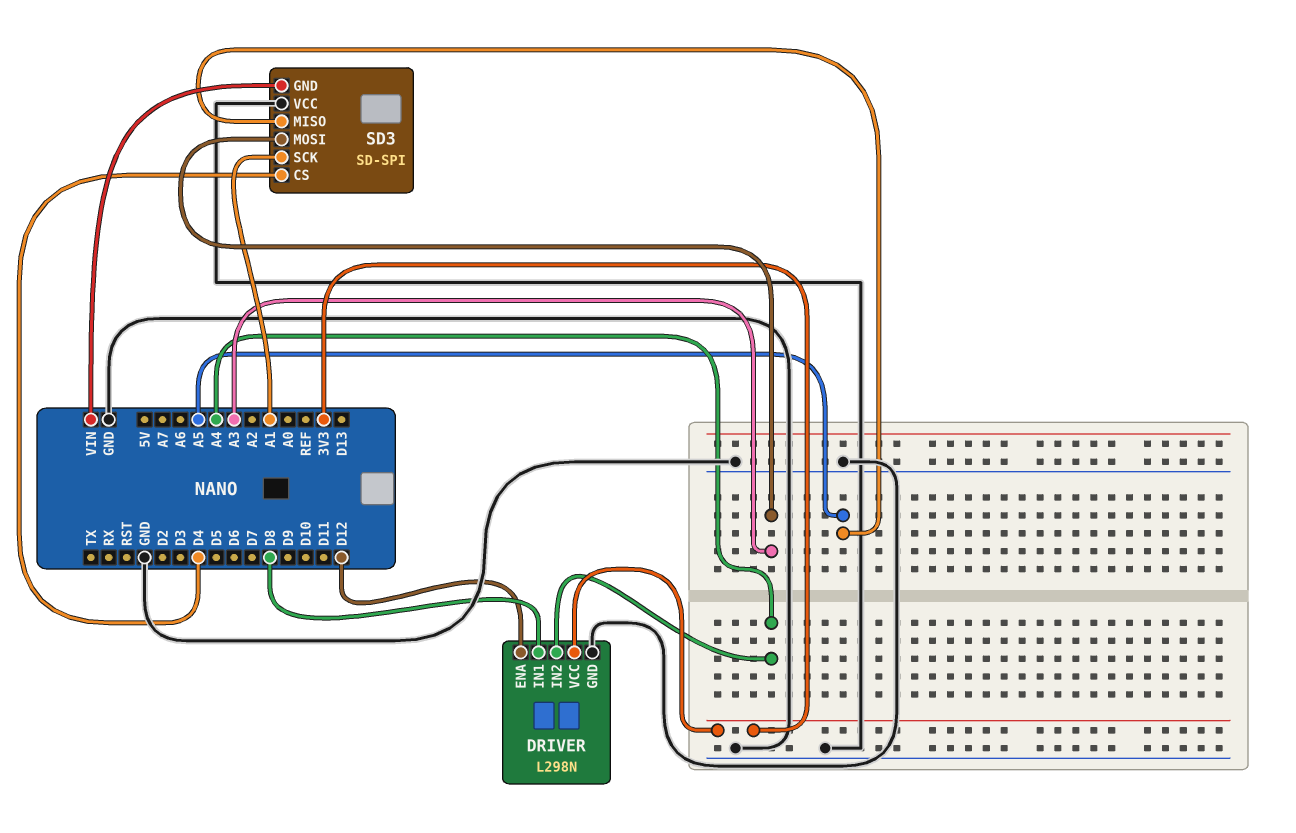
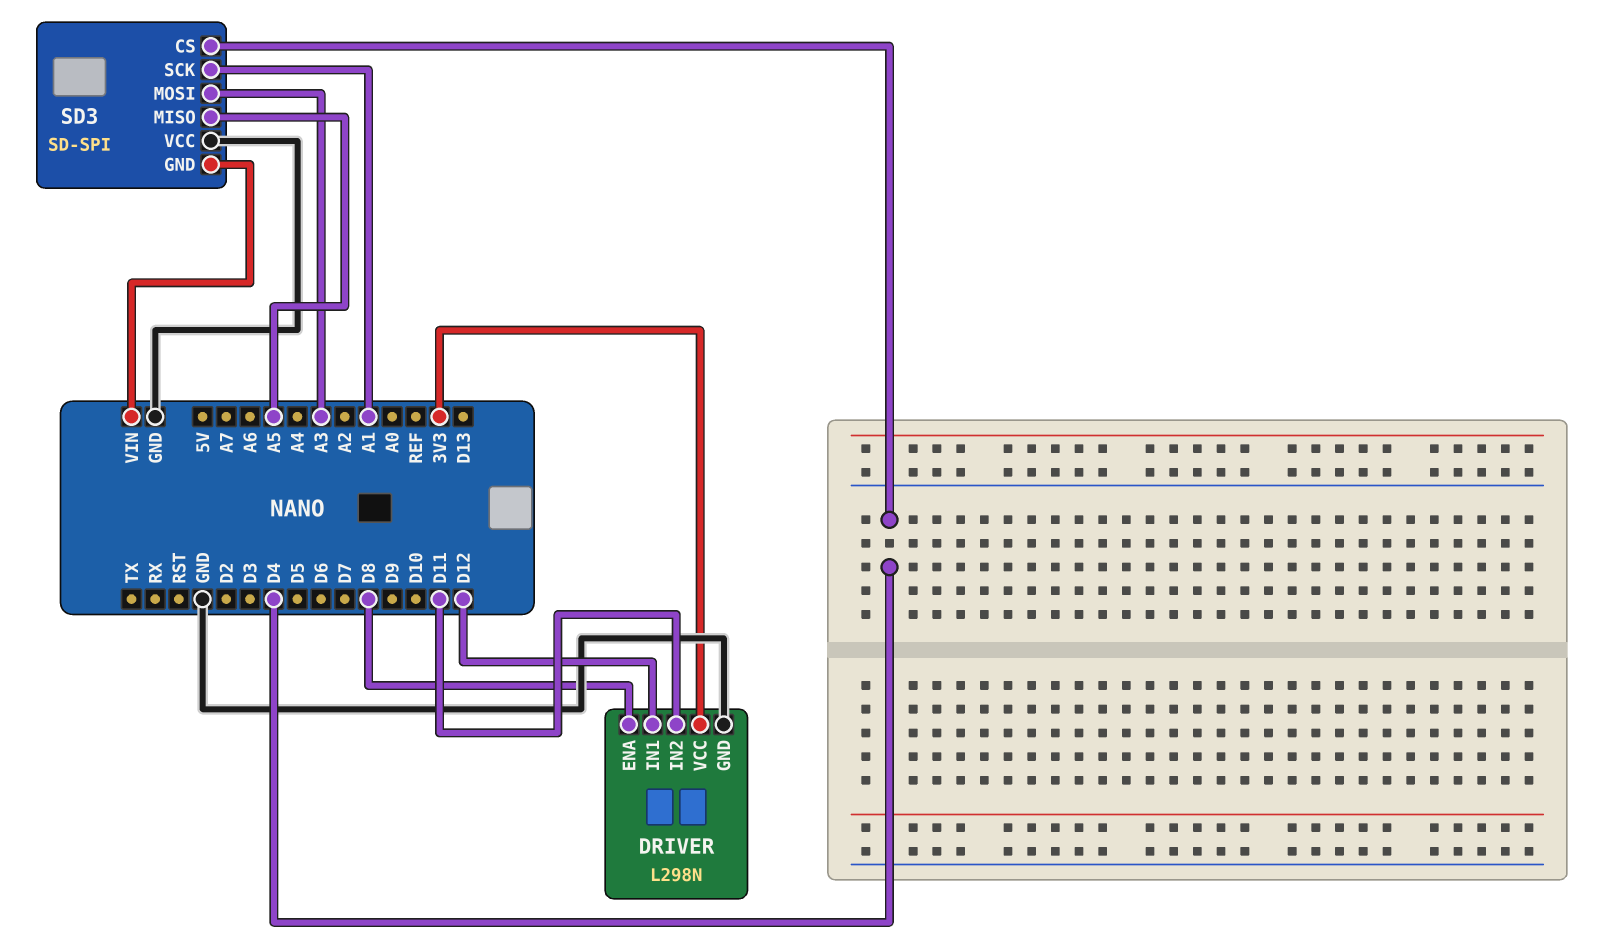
DRIVER pin ENA: D12 -> D8
DRIVER pin IN1: D8 -> D12
DRIVER pin IN2: A4 -> D11

